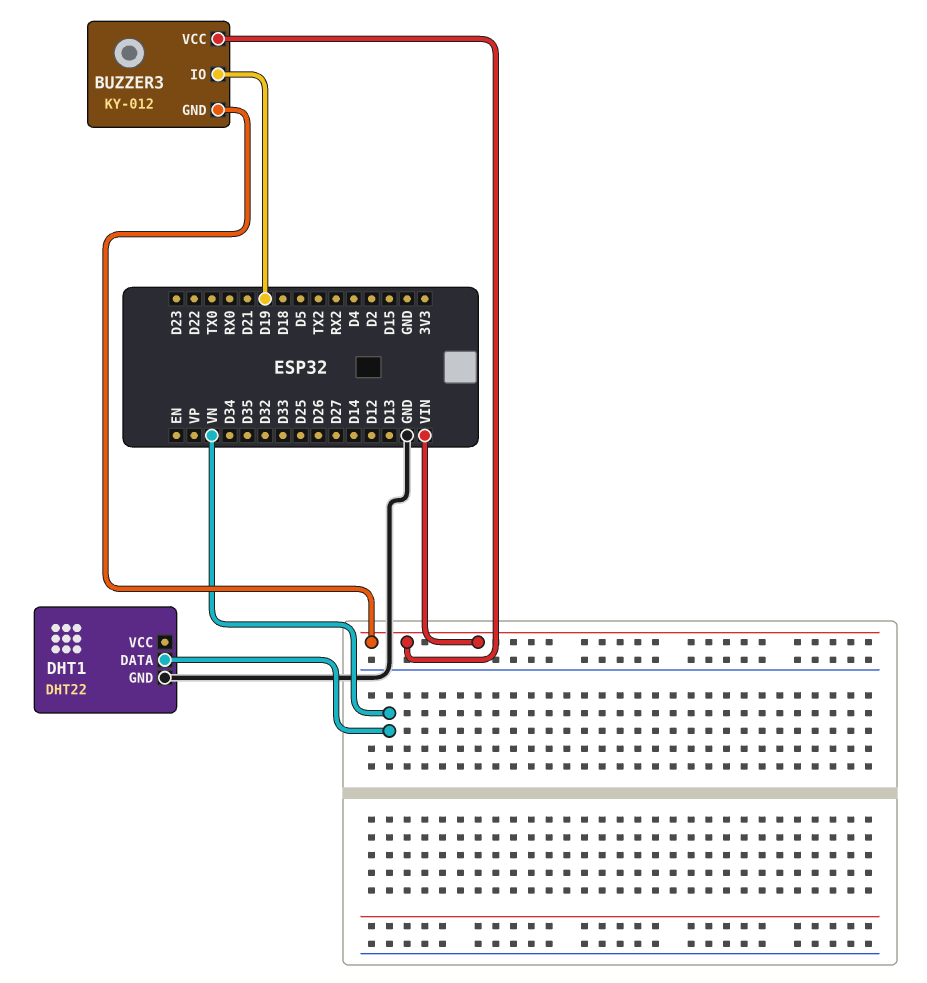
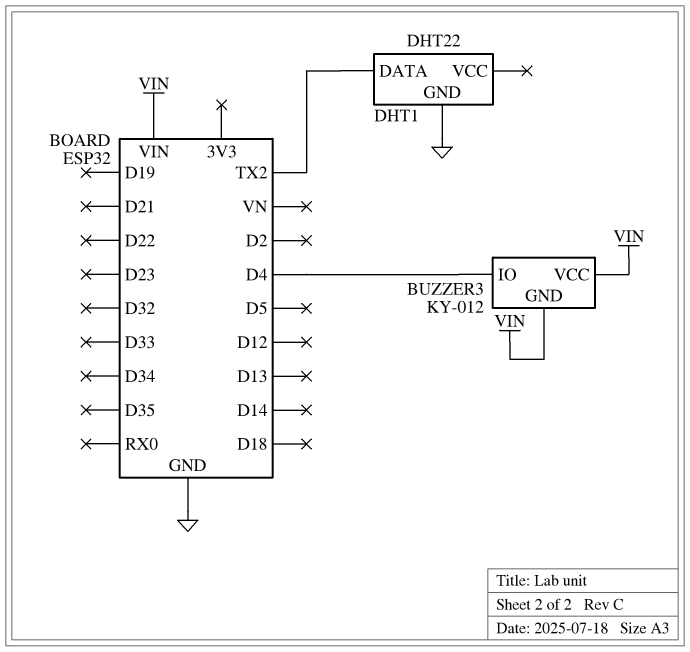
BUZZER3 pin IO: D19 -> D4
DHT1 pin DATA: VN -> TX2

